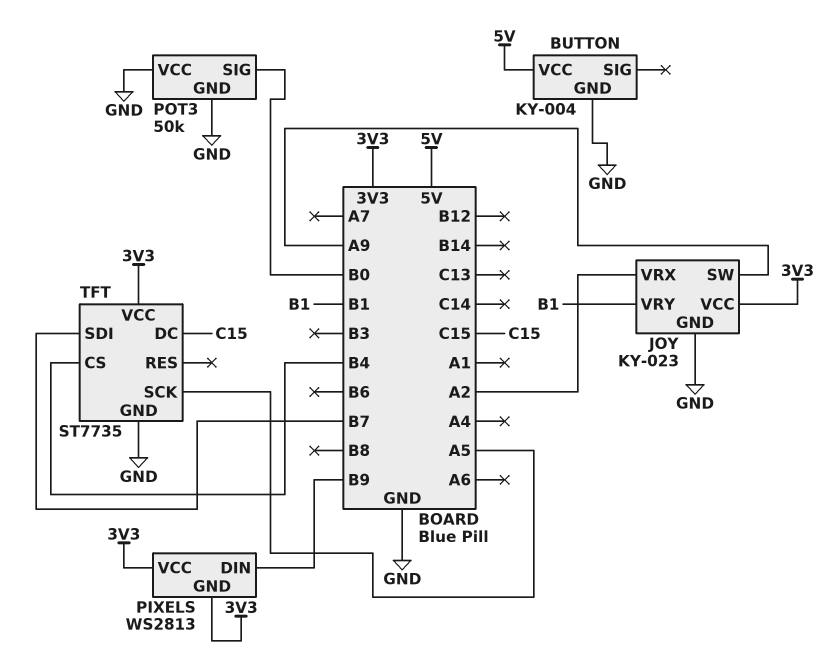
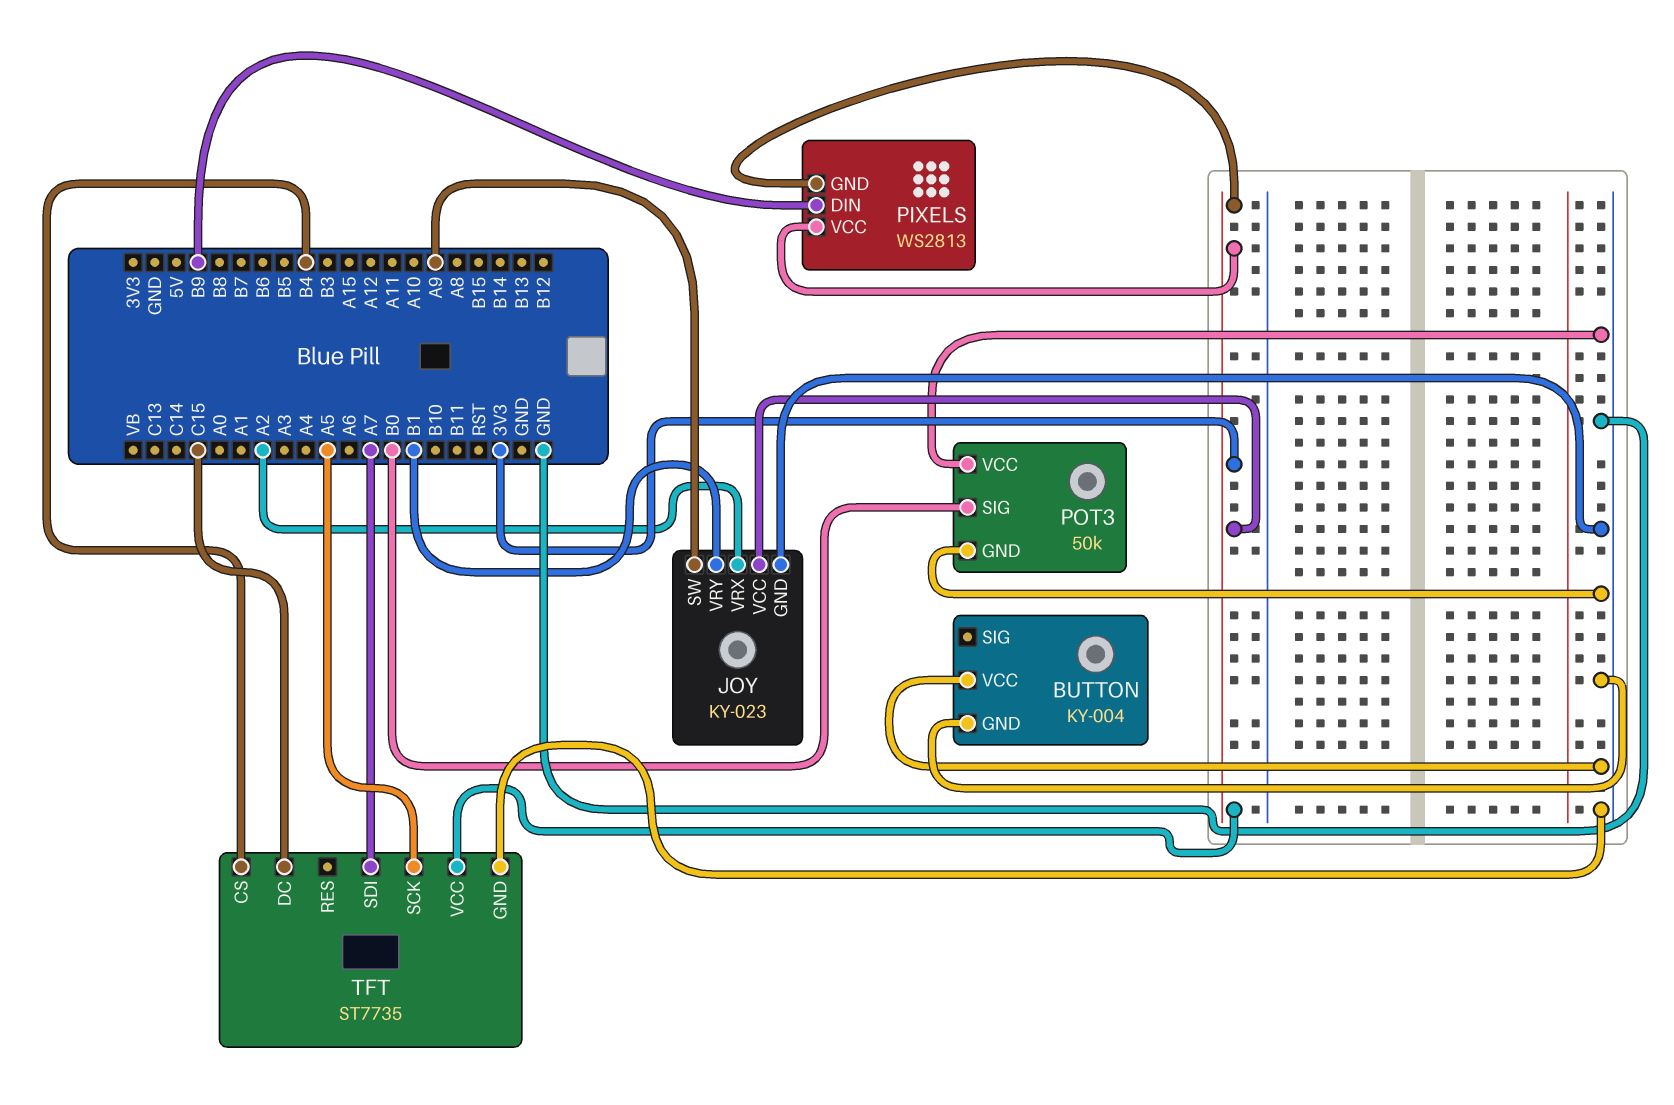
BUTTON pin VCC: 5V -> GND
TFT pin SDI: B7 -> A7

